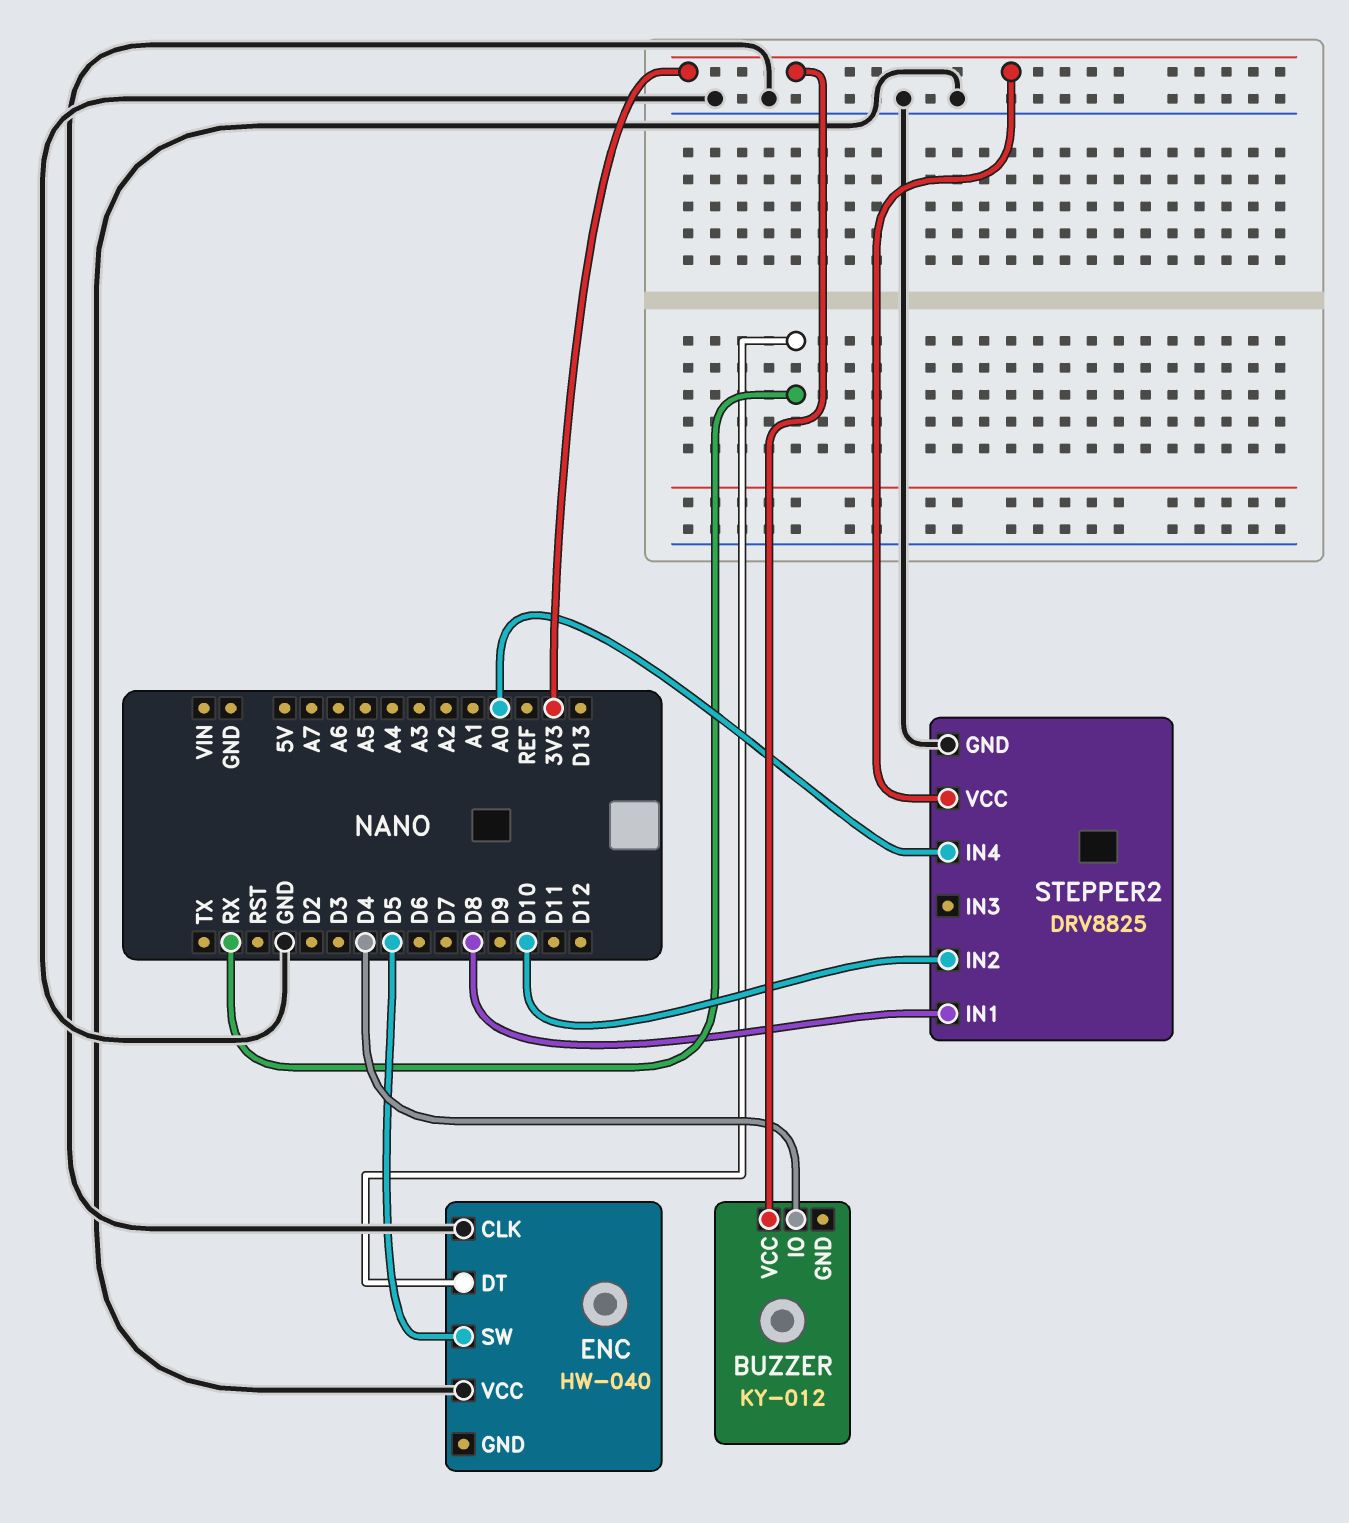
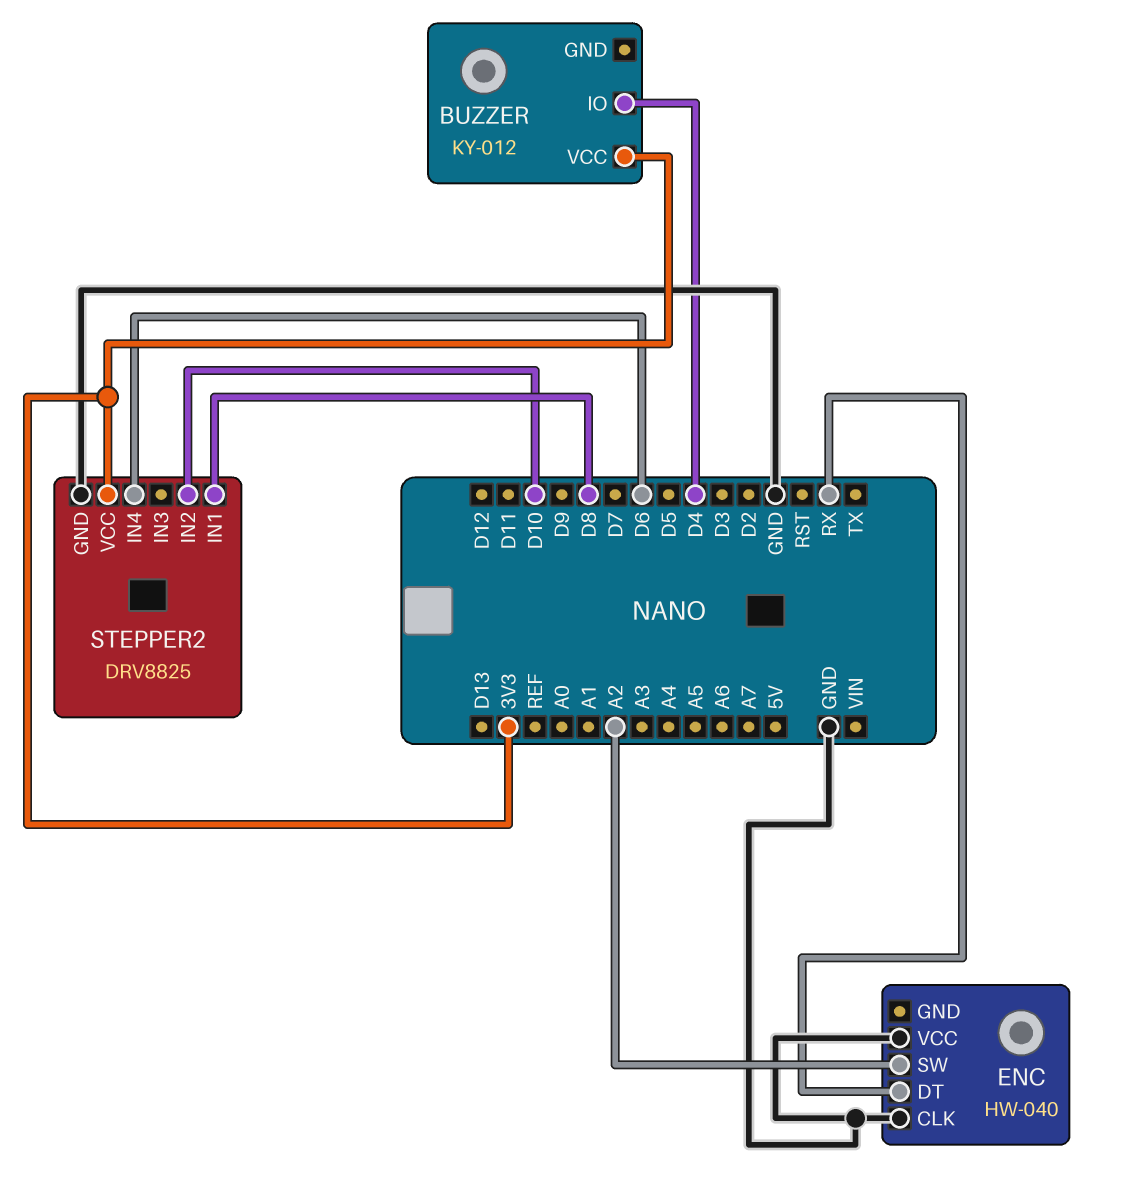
ENC pin SW: D5 -> A2
STEPPER2 pin IN4: A0 -> D6

